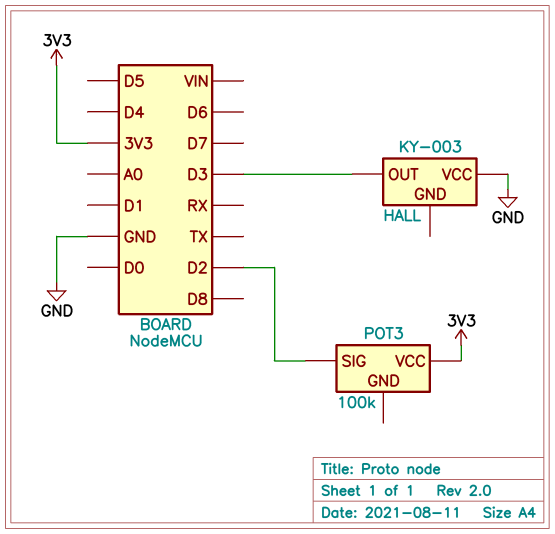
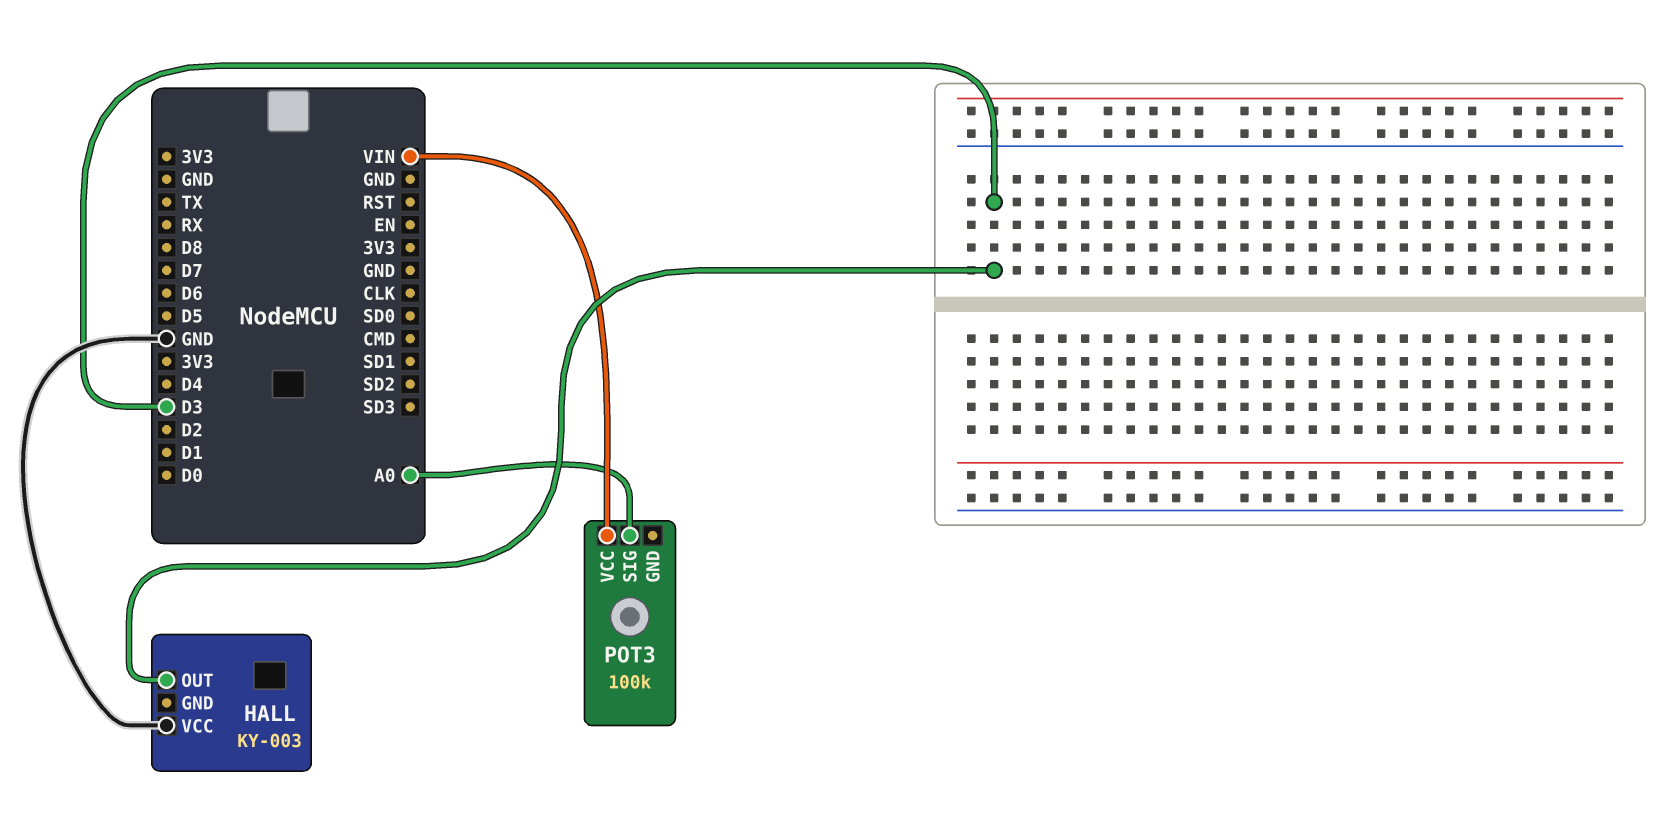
POT3 pin SIG: D2 -> A0
POT3 pin VCC: 3V3 -> VIN

